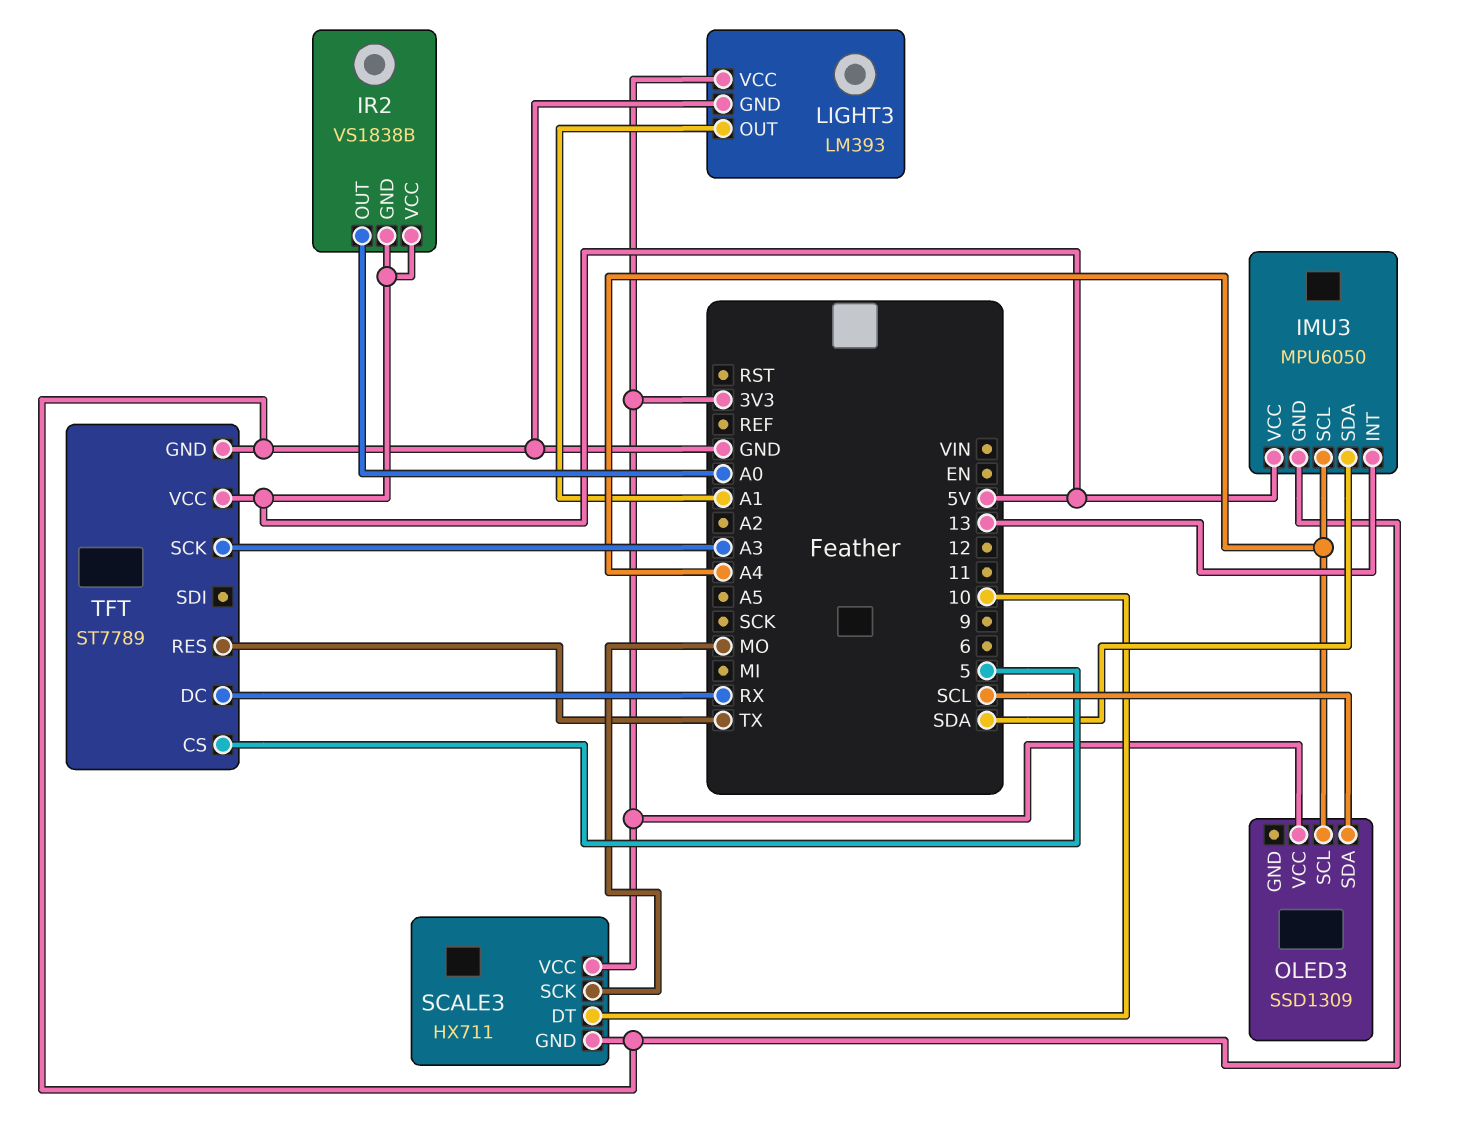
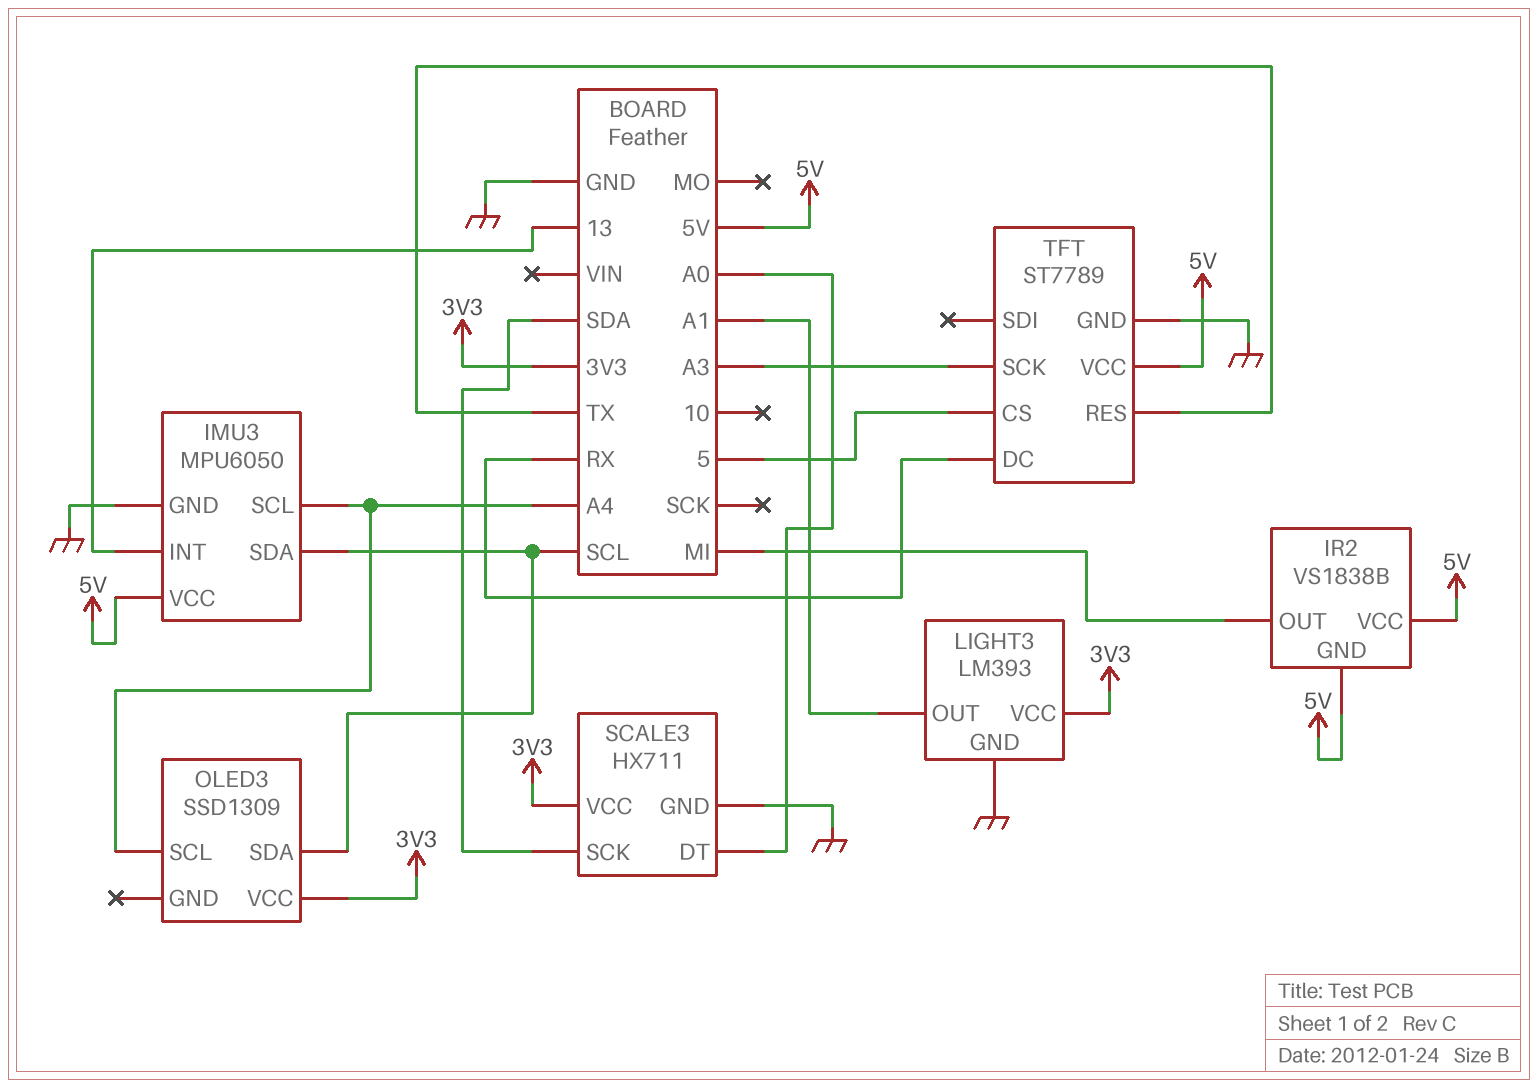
IMU3 pin SDA: SDA -> SCL
IR2 pin OUT: A0 -> MI
SCALE3 pin DT: 10 -> A0
SCALE3 pin SCK: MO -> SDA

